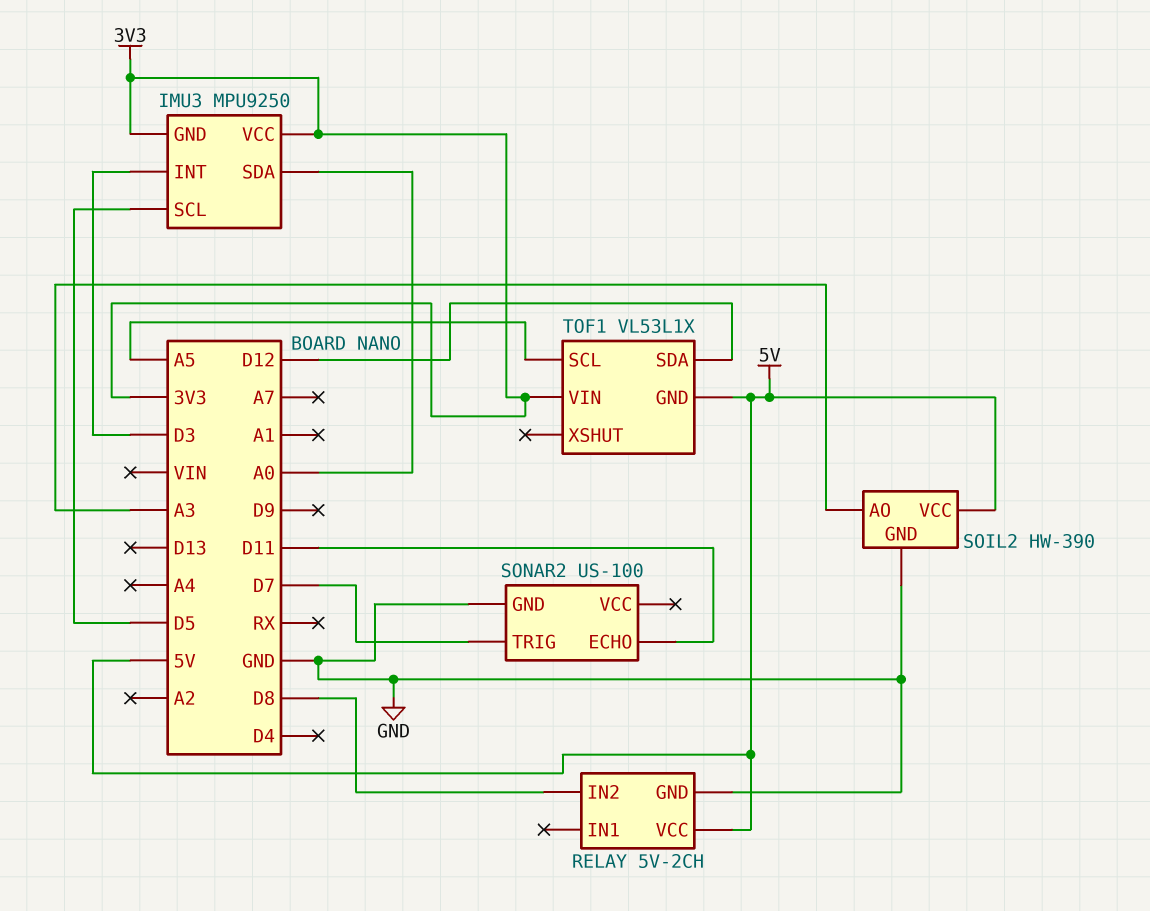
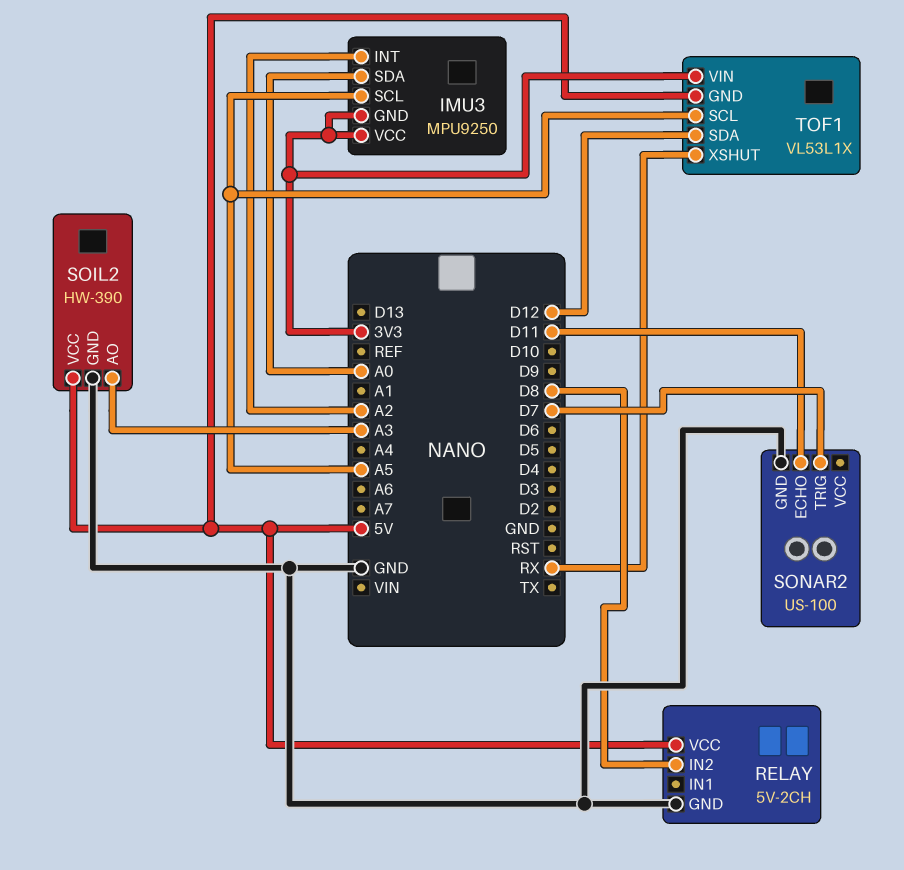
IMU3 pin INT: D3 -> A2
IMU3 pin SCL: D5 -> A5
TOF1 pin XSHUT: none -> RX

